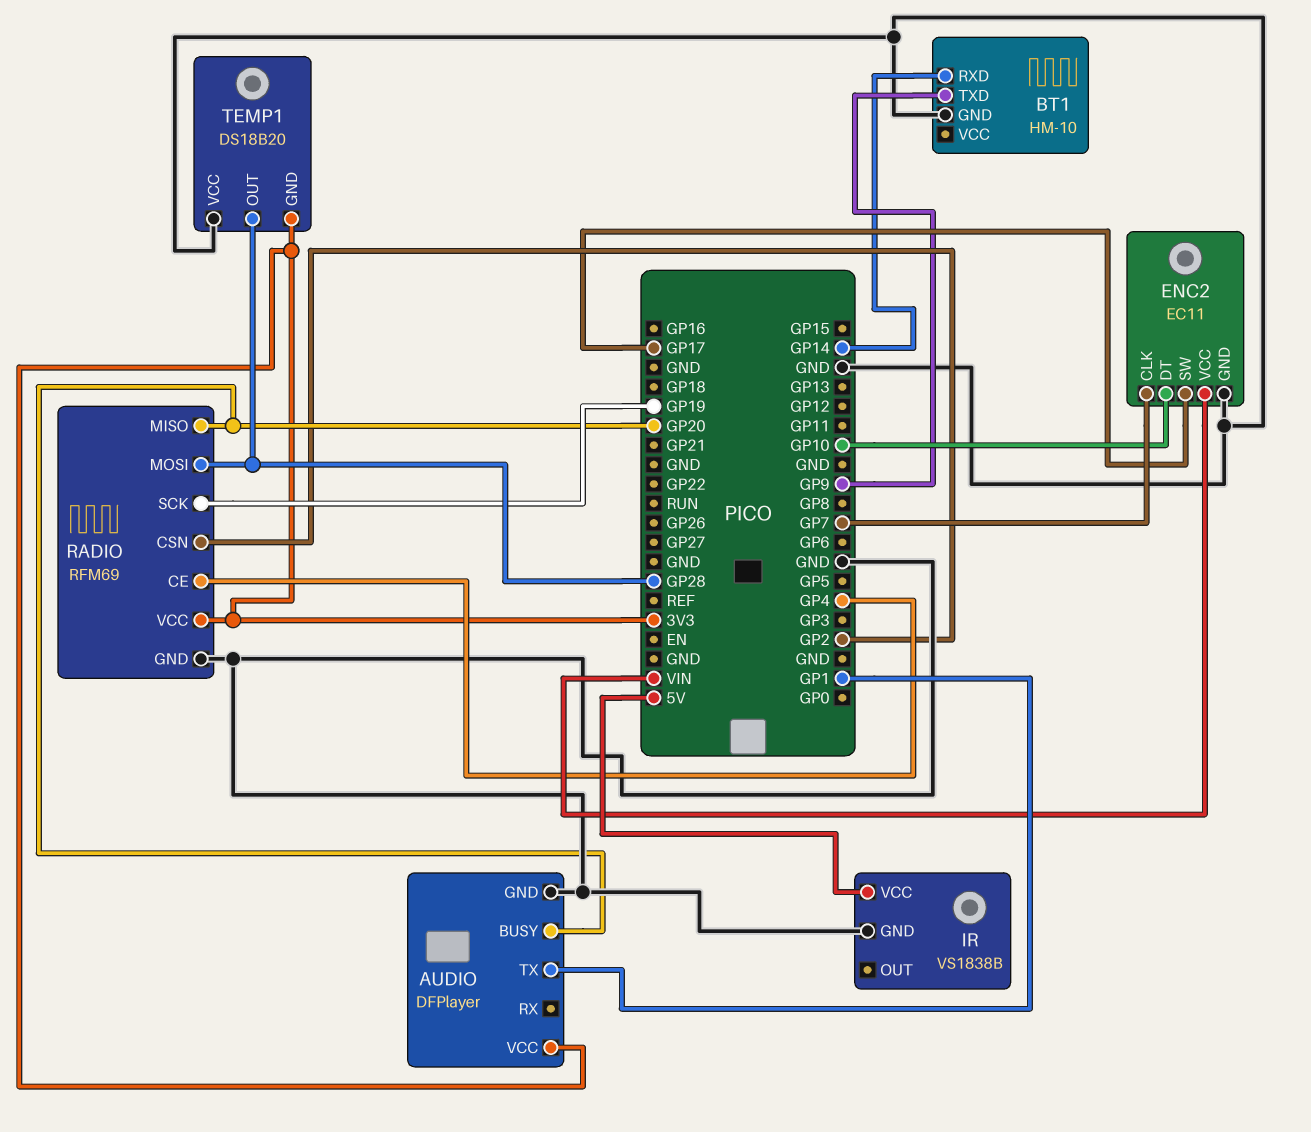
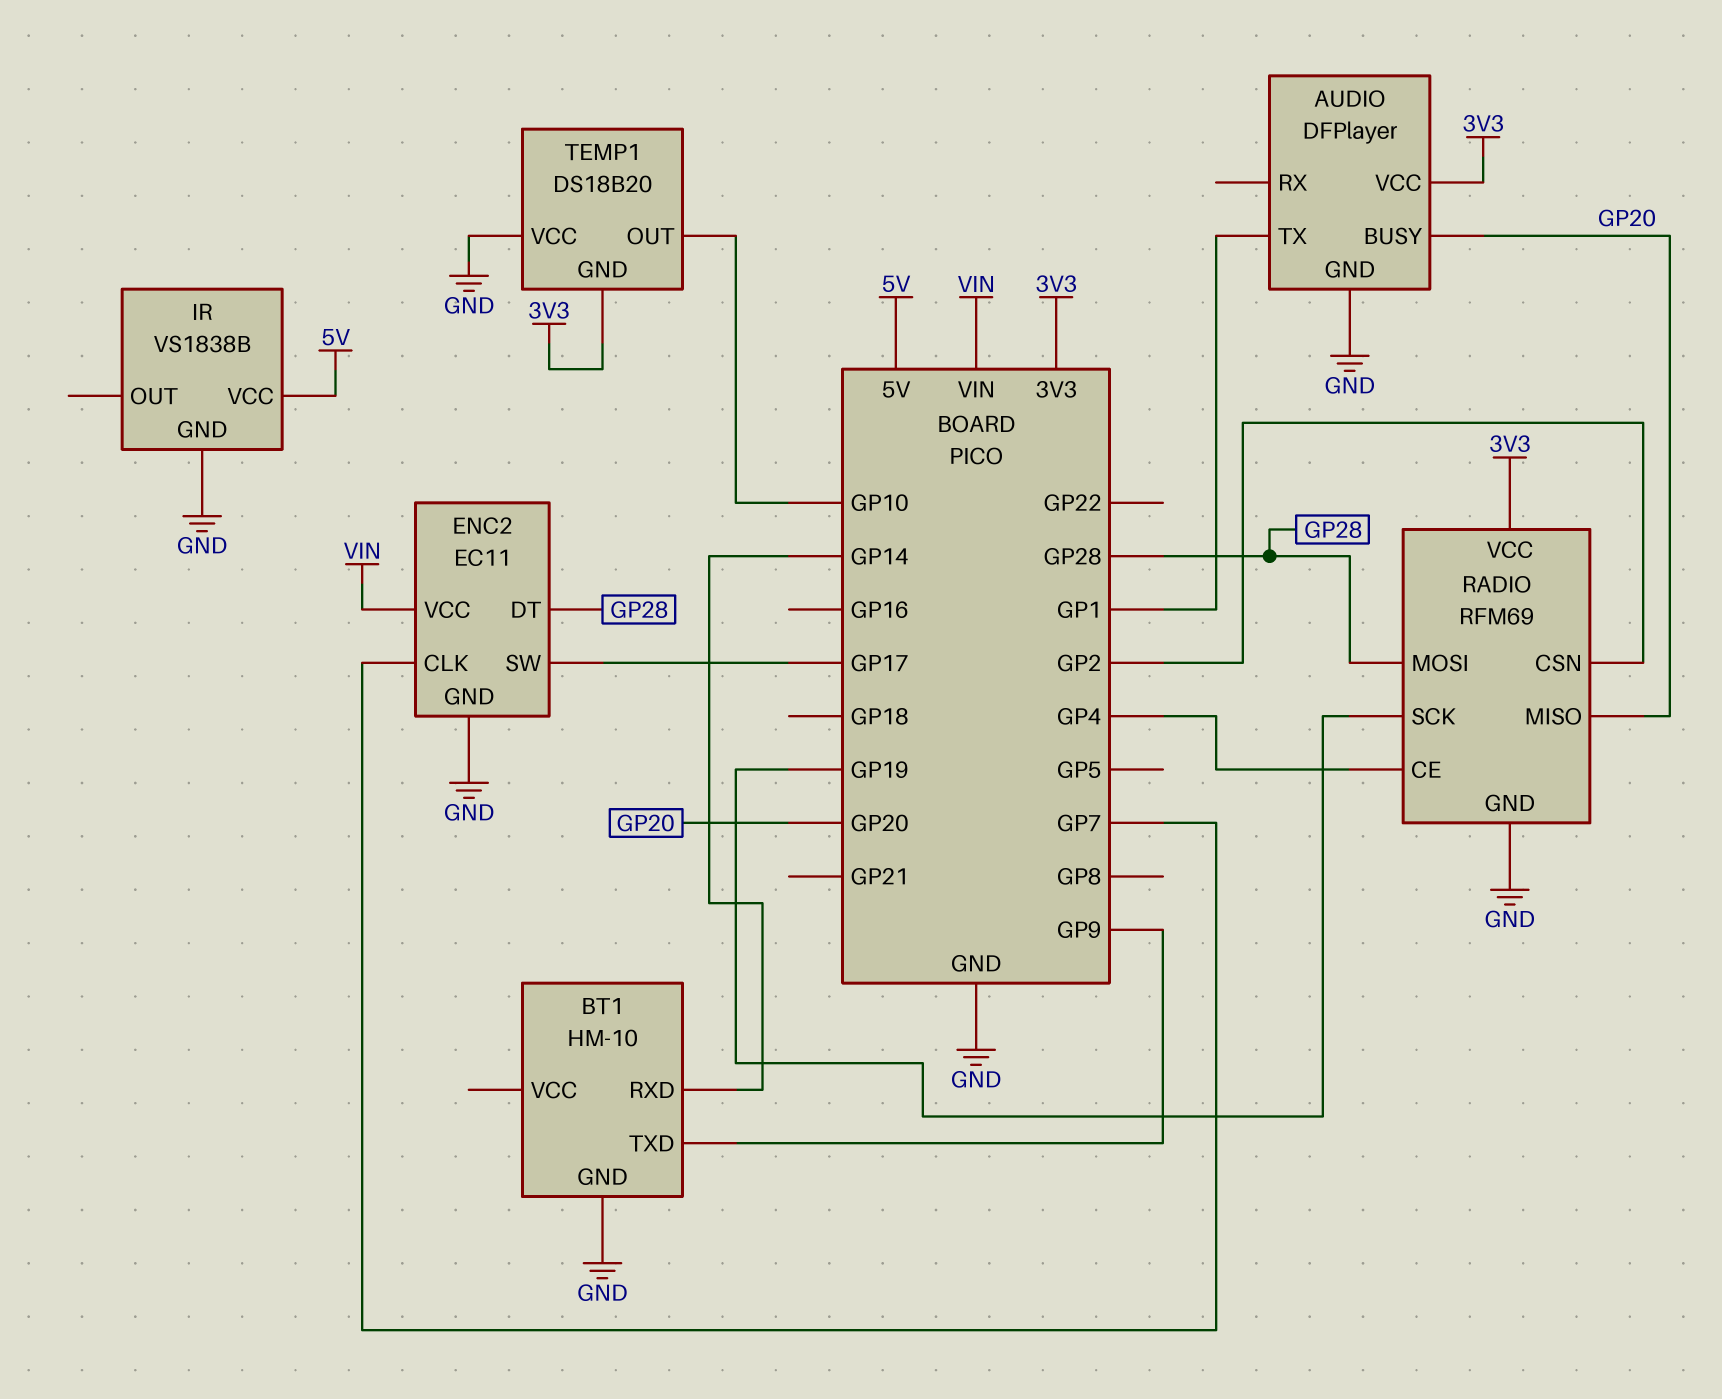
ENC2 pin DT: GP10 -> GP28
TEMP1 pin OUT: GP28 -> GP10

